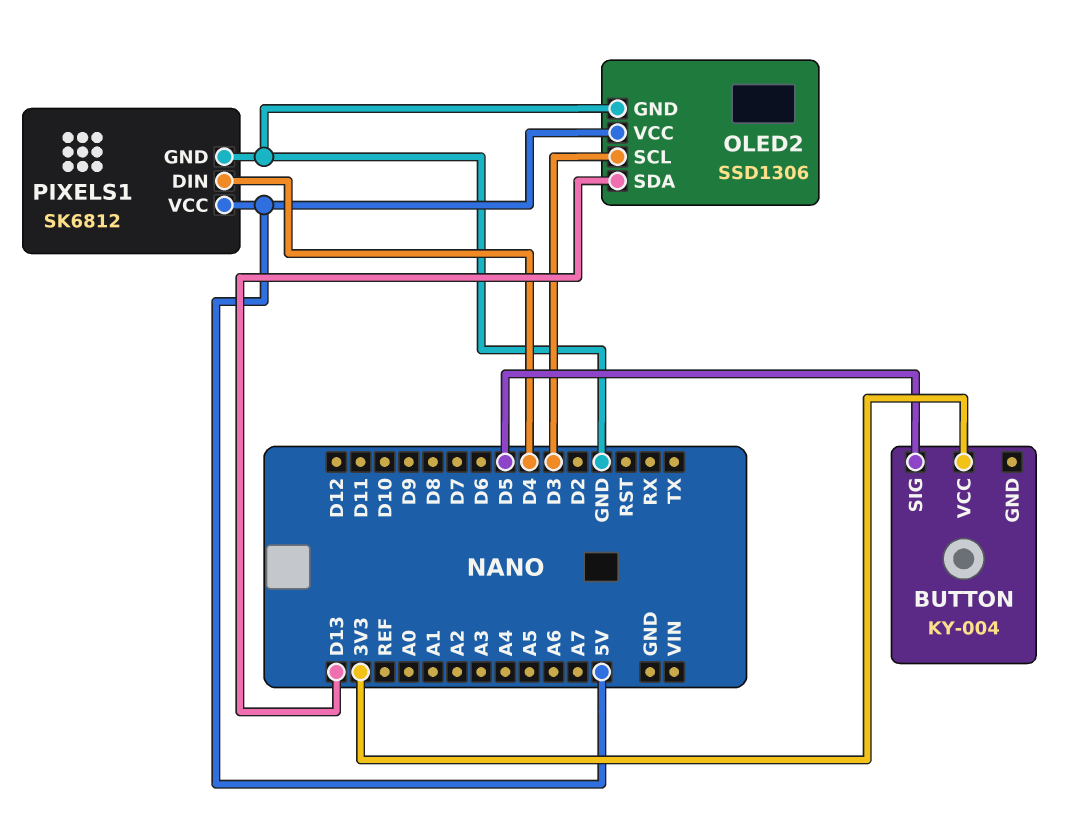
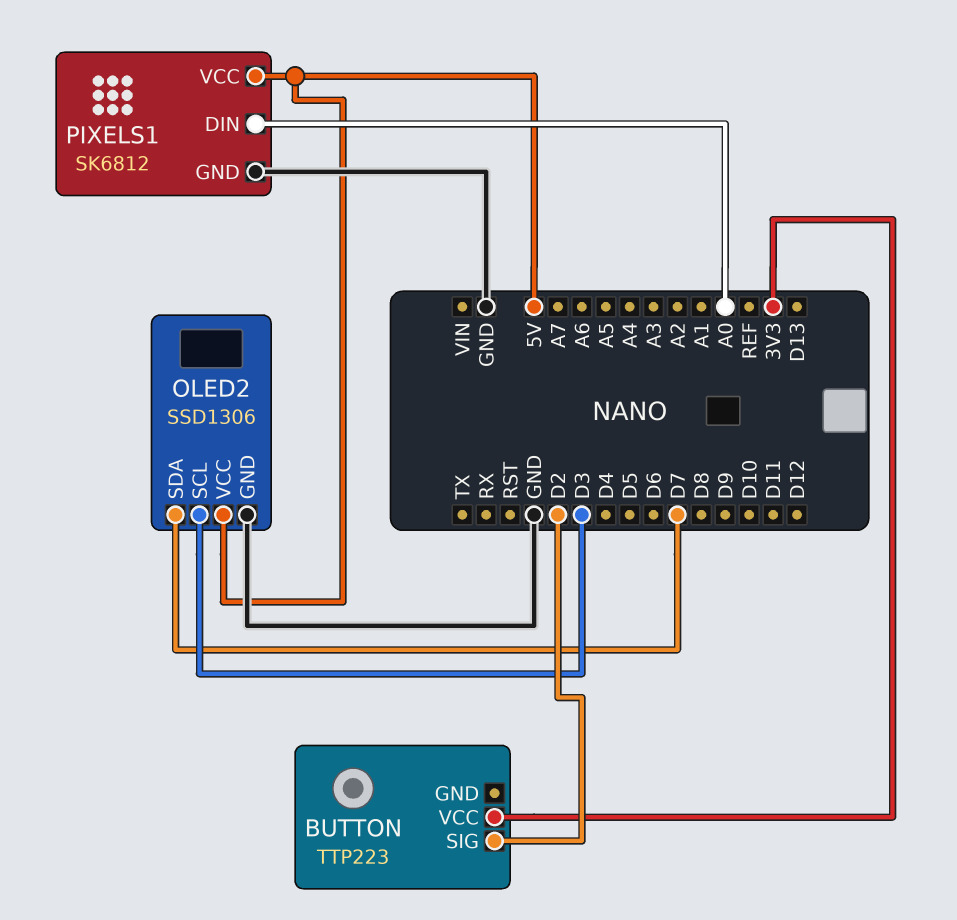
BUTTON: KY-004 -> TTP223
BUTTON pin SIG: D5 -> D2
OLED2 pin SDA: D13 -> D7
PIXELS1 pin DIN: D4 -> A0

